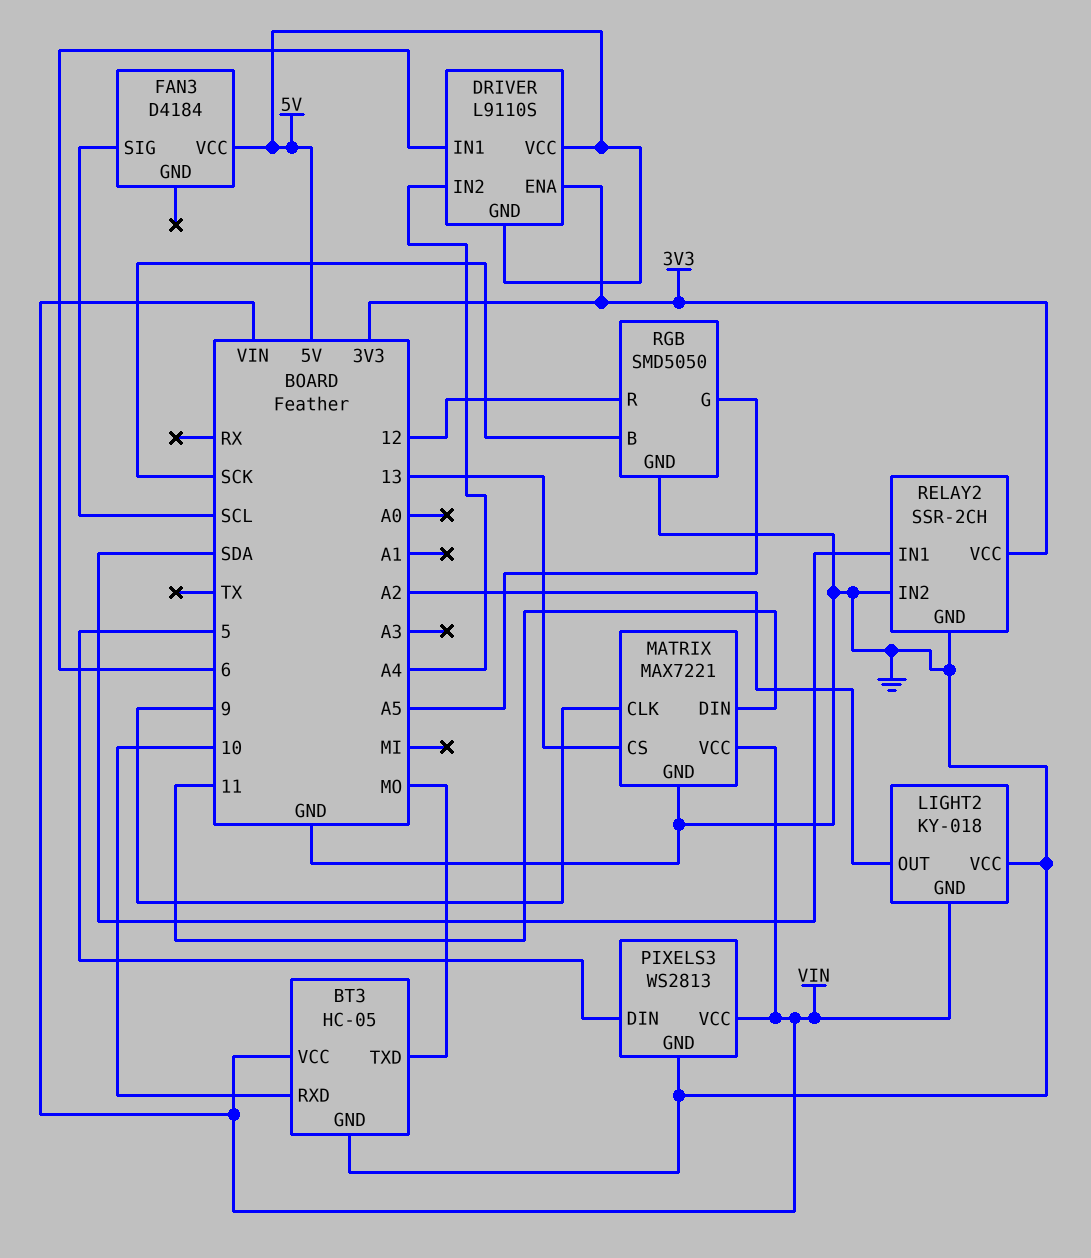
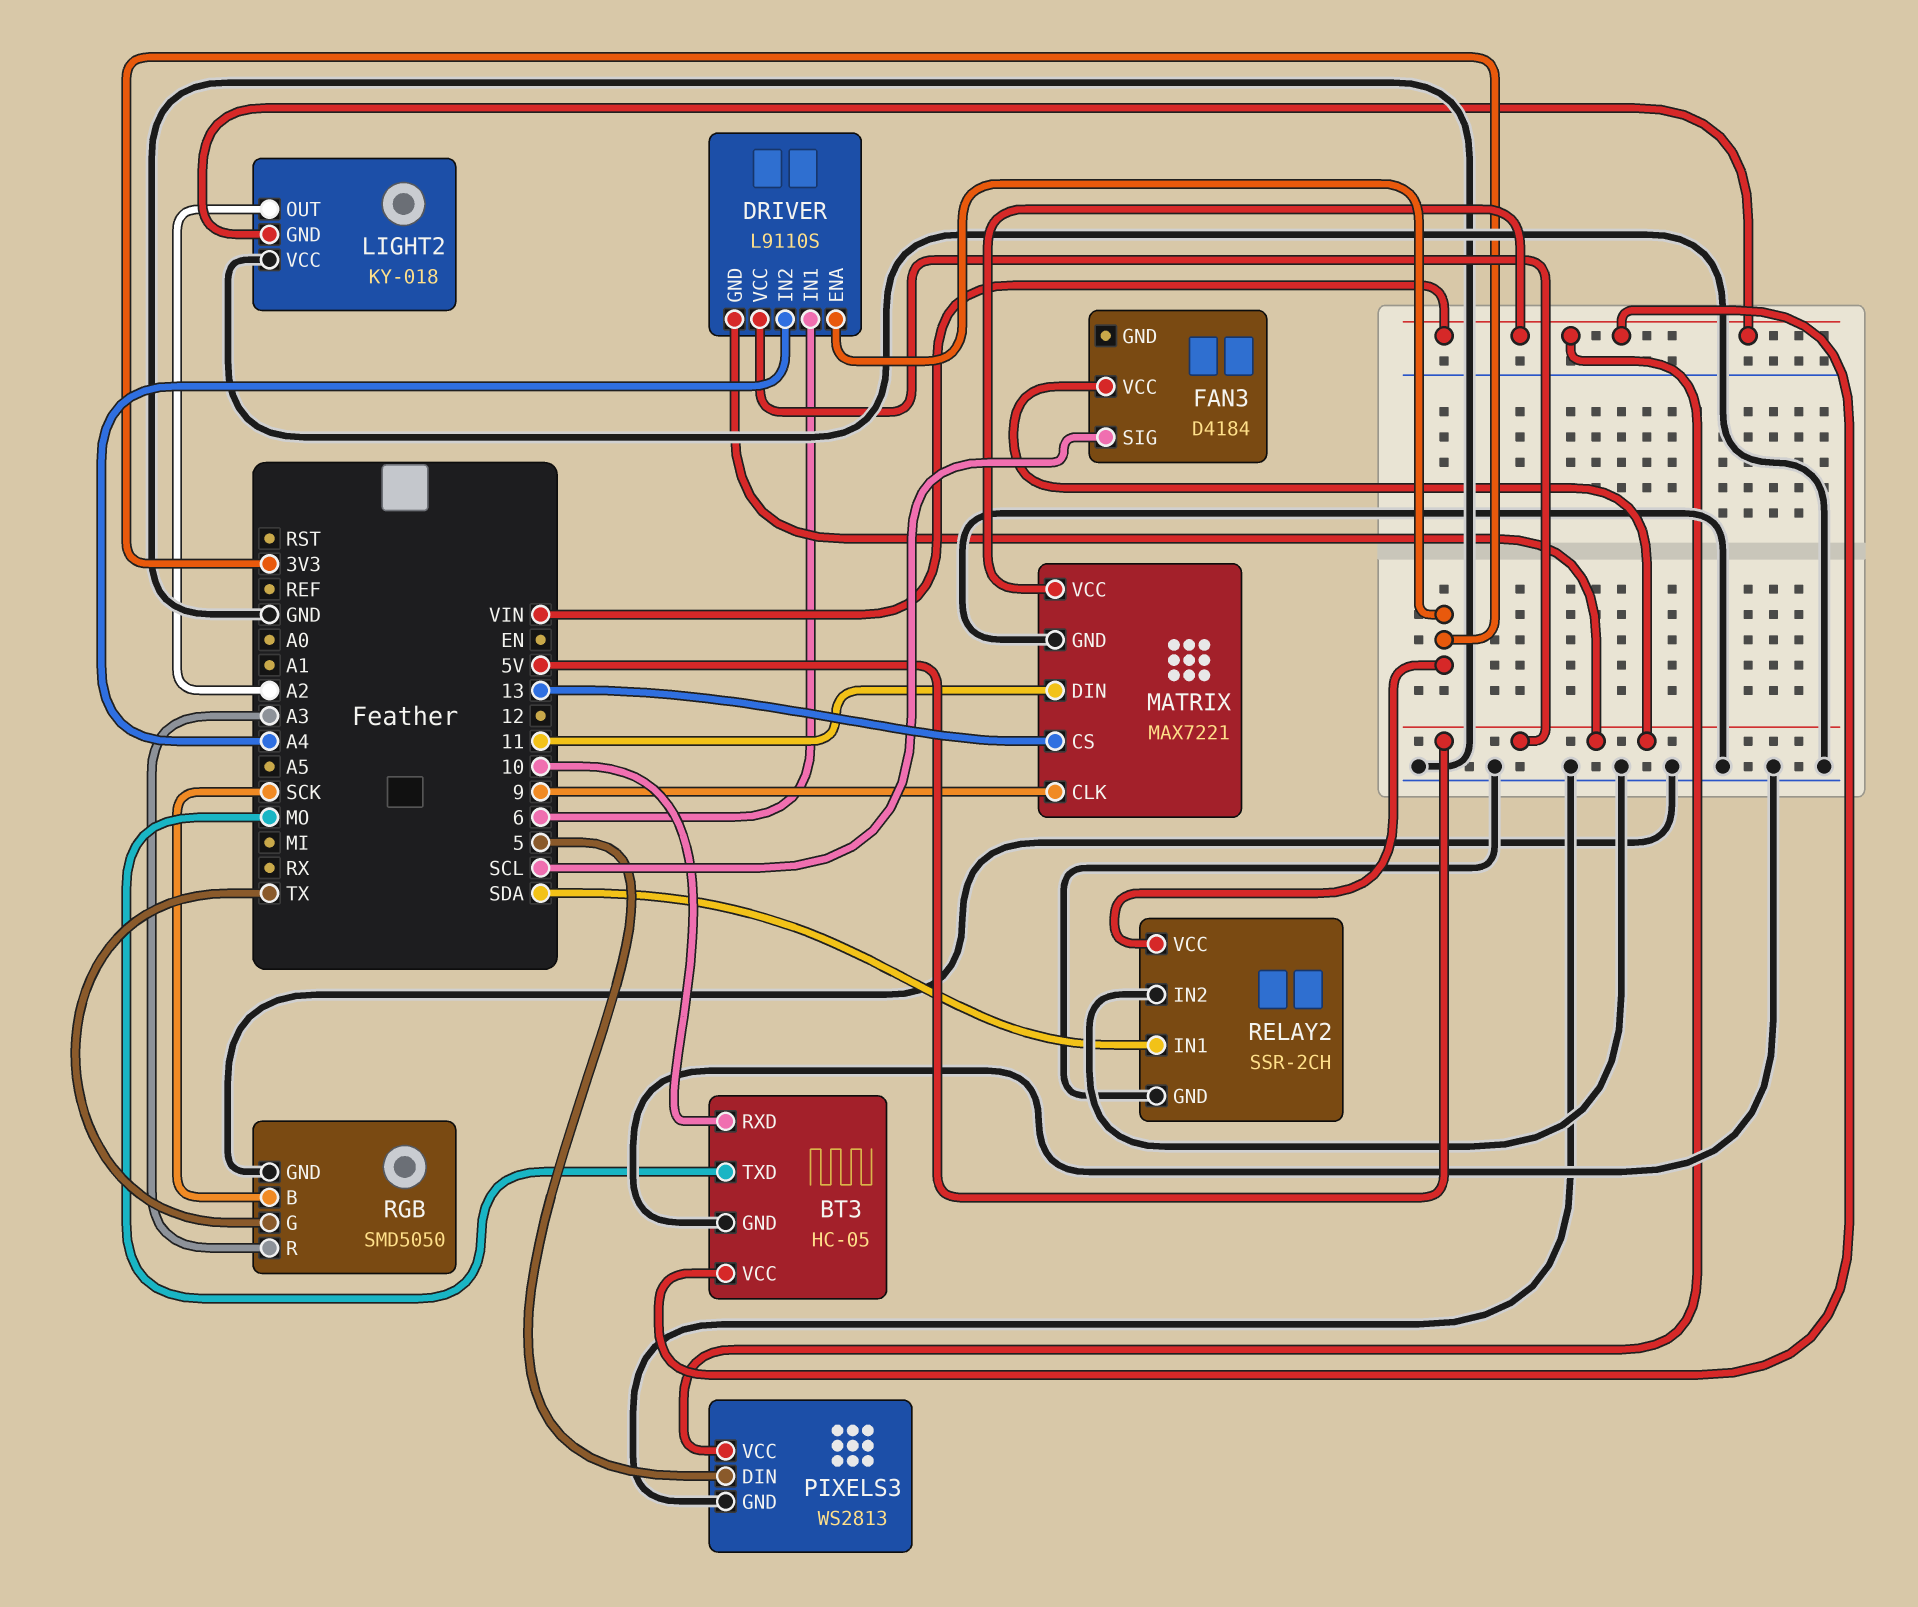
RGB pin G: A5 -> TX
RGB pin R: 12 -> A3

